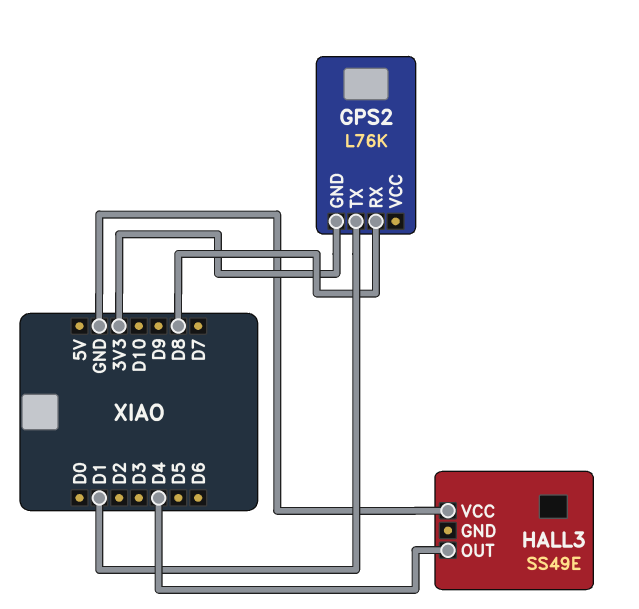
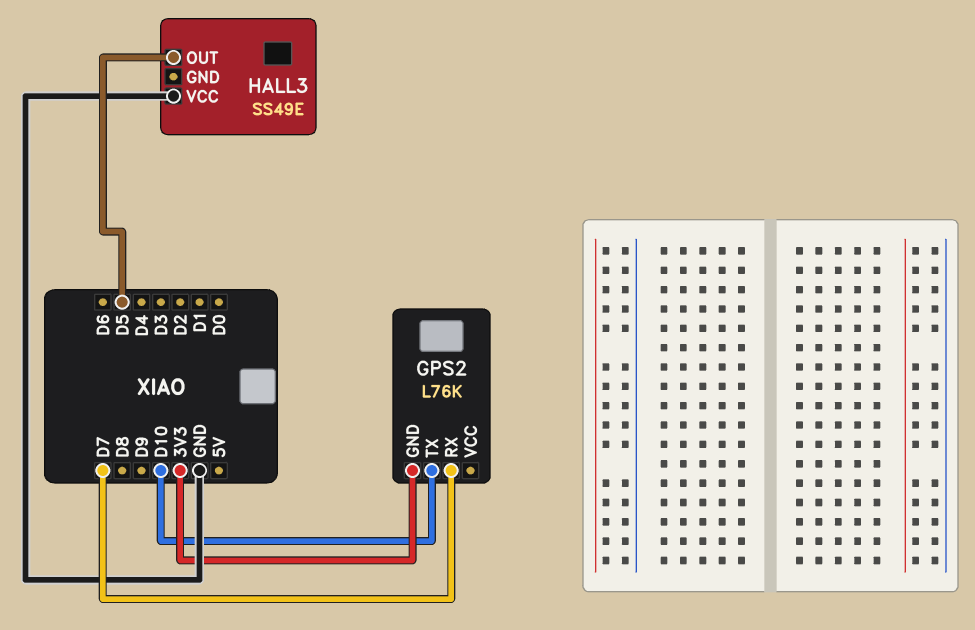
GPS2 pin RX: D8 -> D7
GPS2 pin TX: D1 -> D10
HALL3 pin OUT: D4 -> D5

